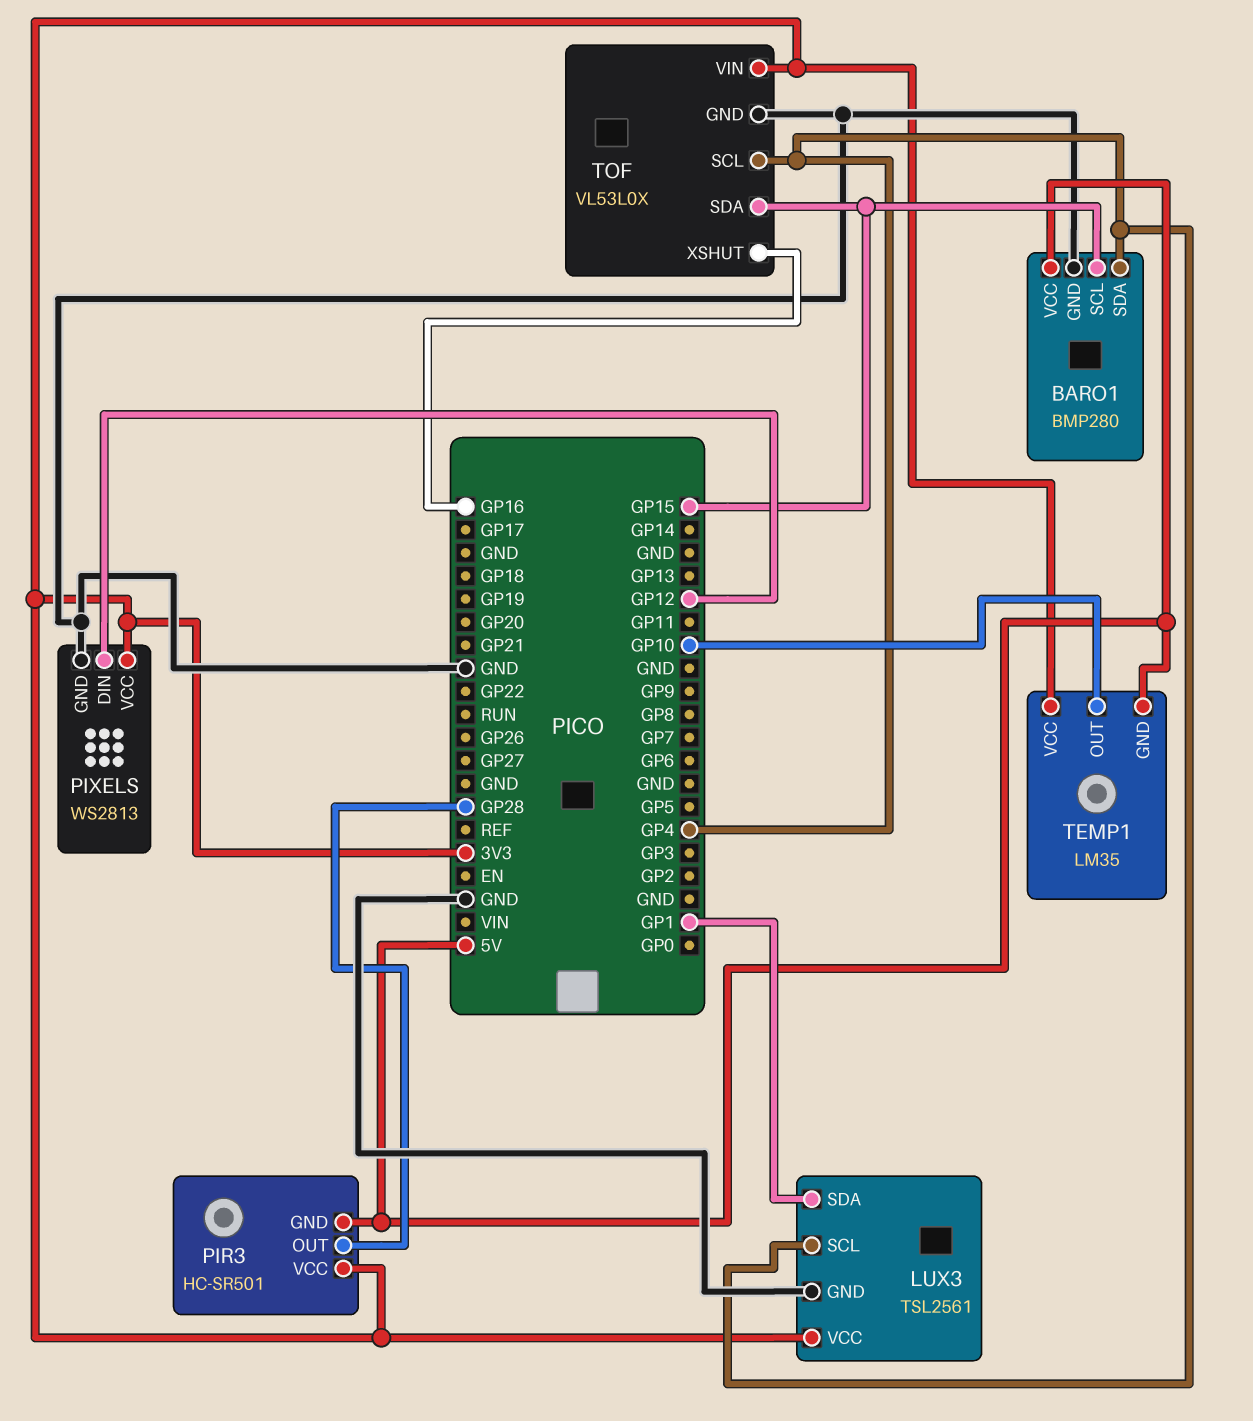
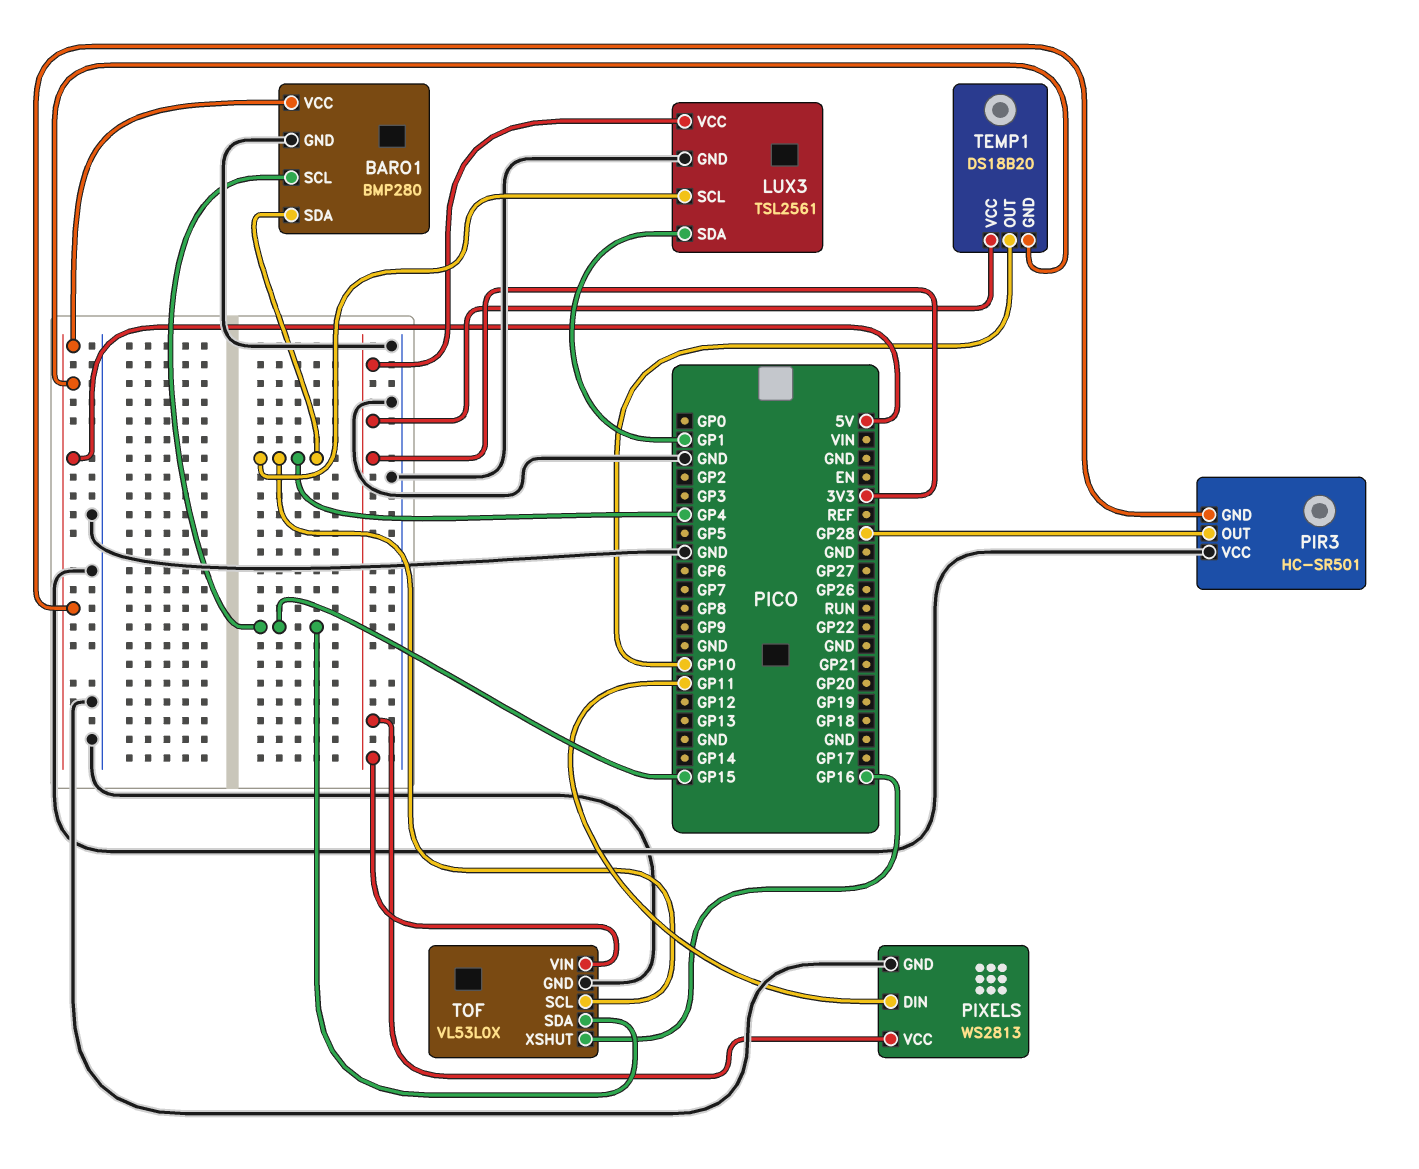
PIR3 pin VCC: 3V3 -> GND
PIXELS pin DIN: GP12 -> GP11
TEMP1: LM35 -> DS18B20

